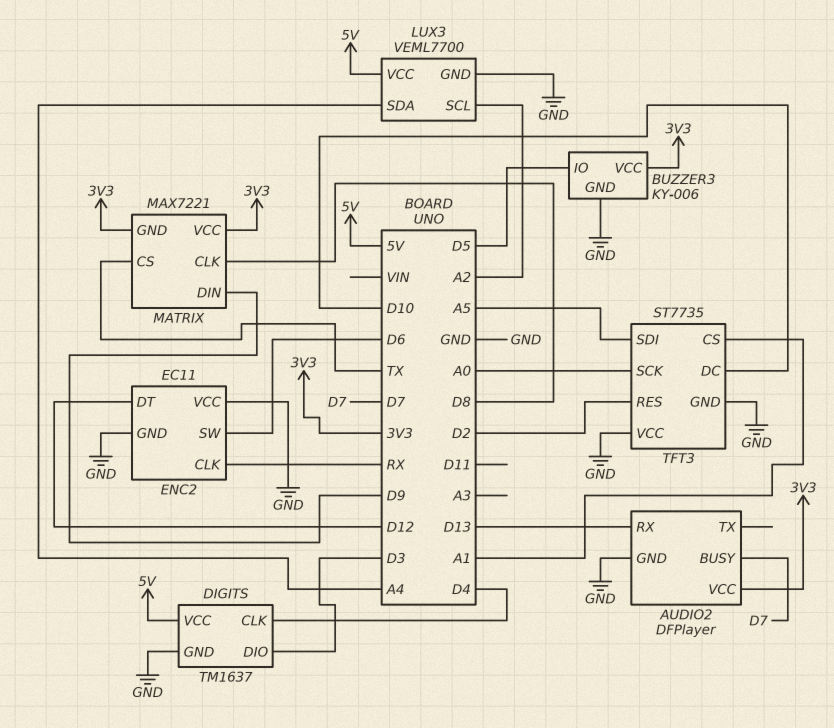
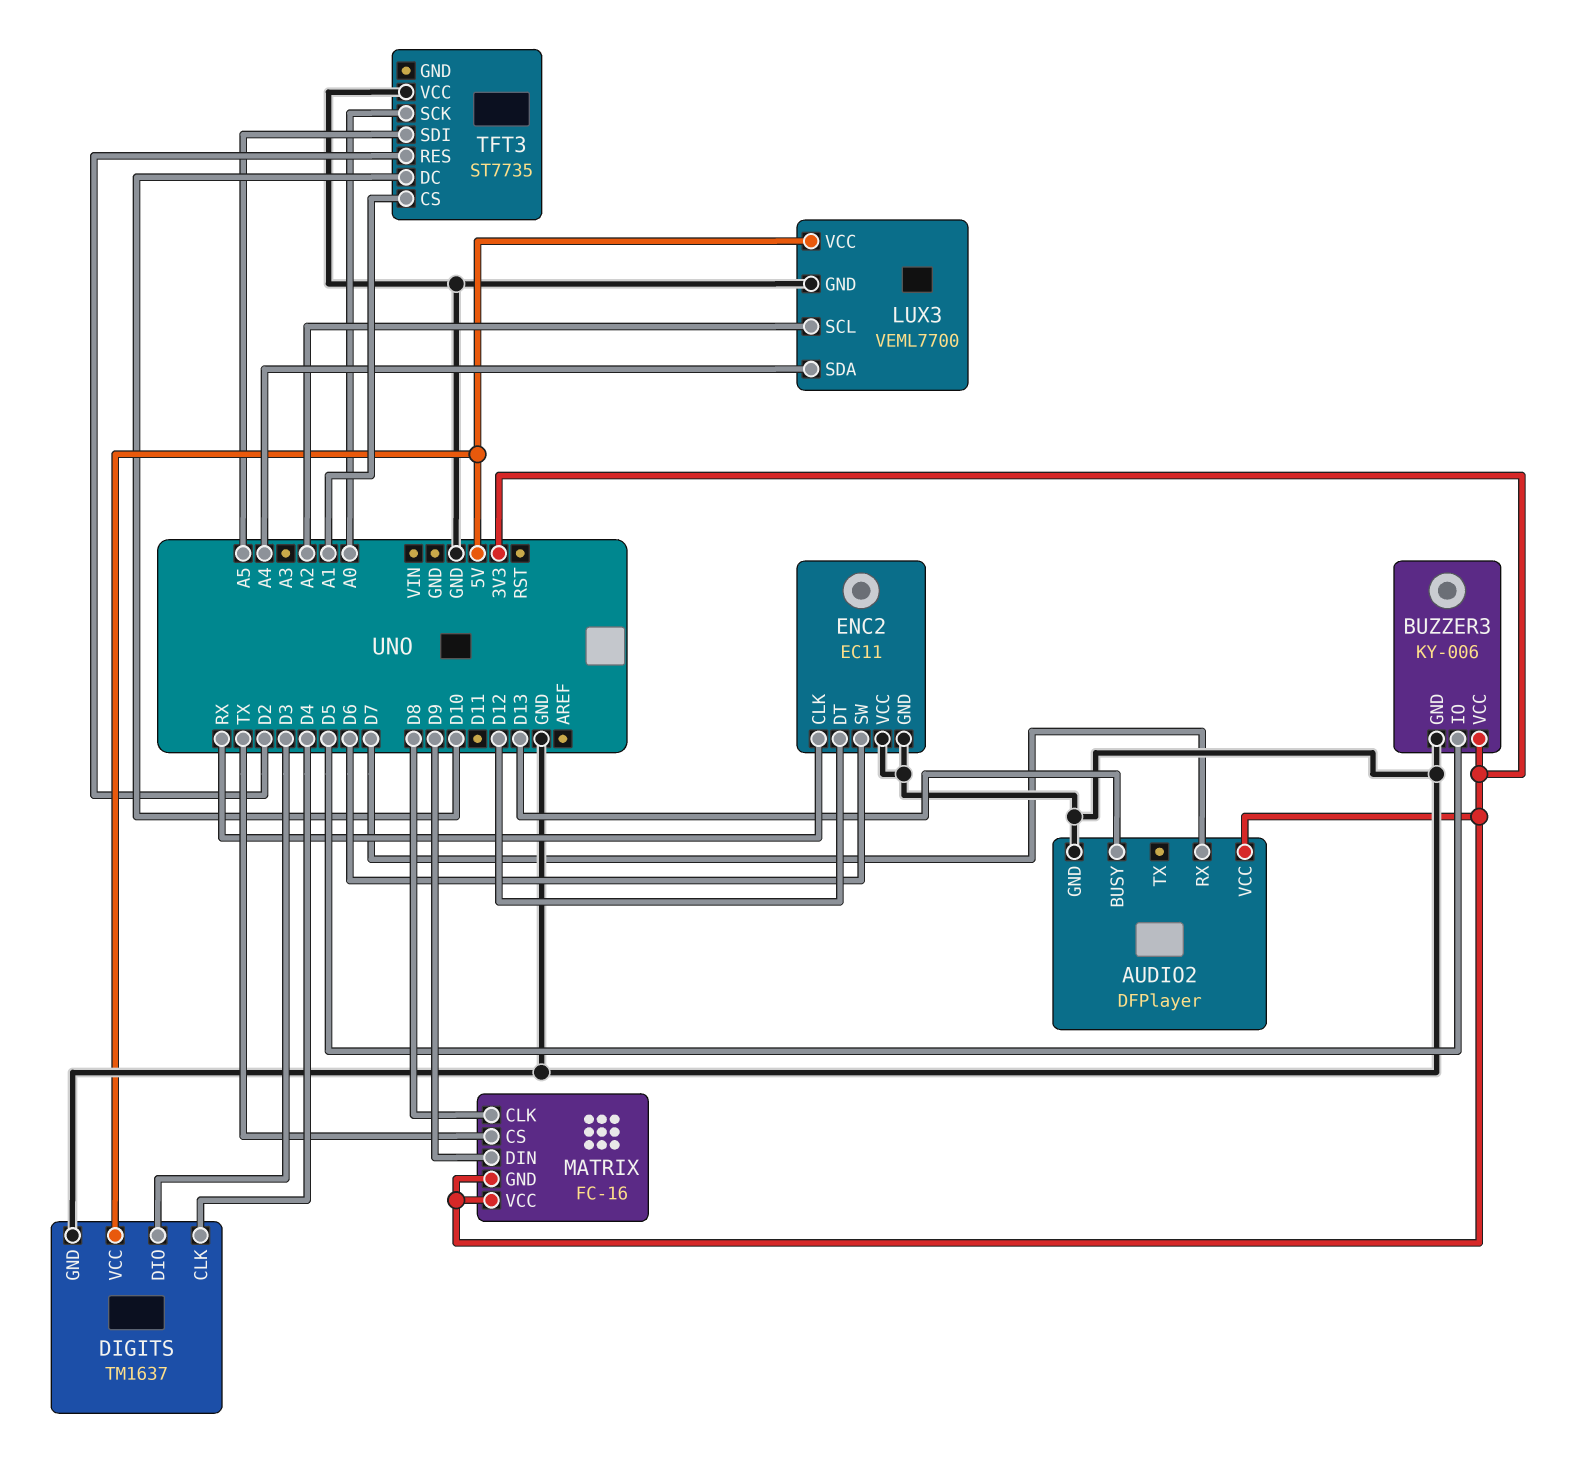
AUDIO2 pin BUSY: D7 -> D13
AUDIO2 pin RX: D13 -> D7
MATRIX: MAX7221 -> FC-16
TFT3 pin GND: GND -> none

